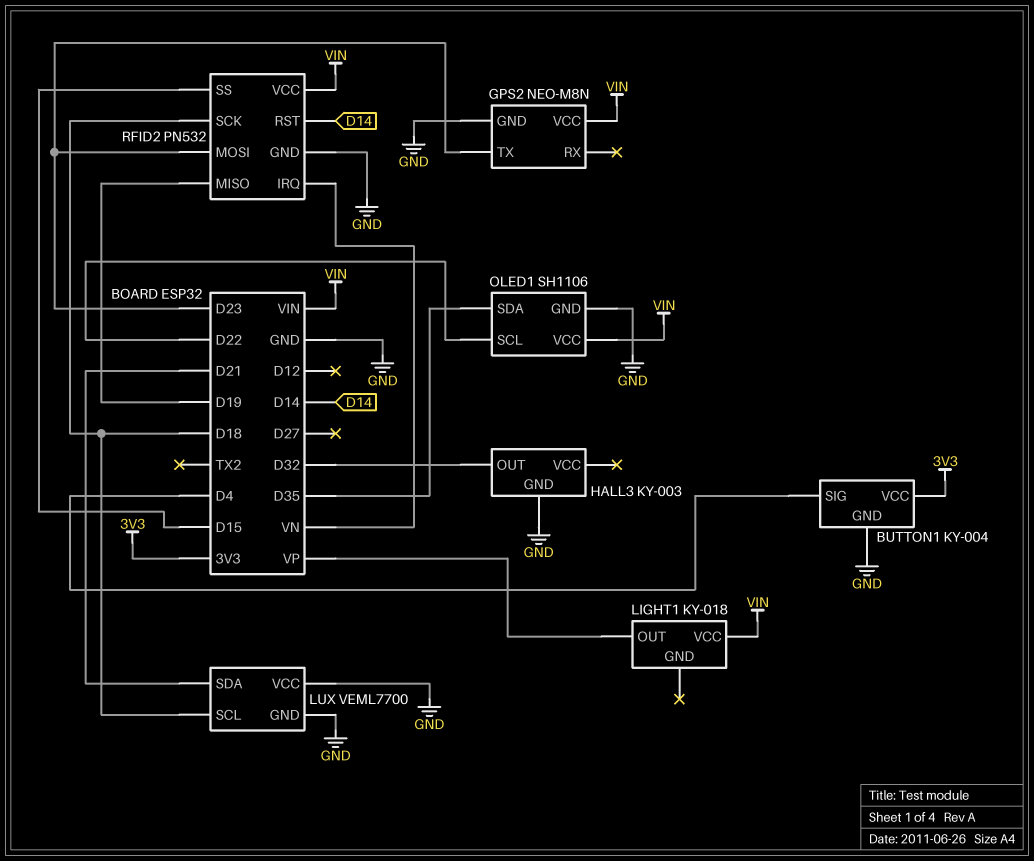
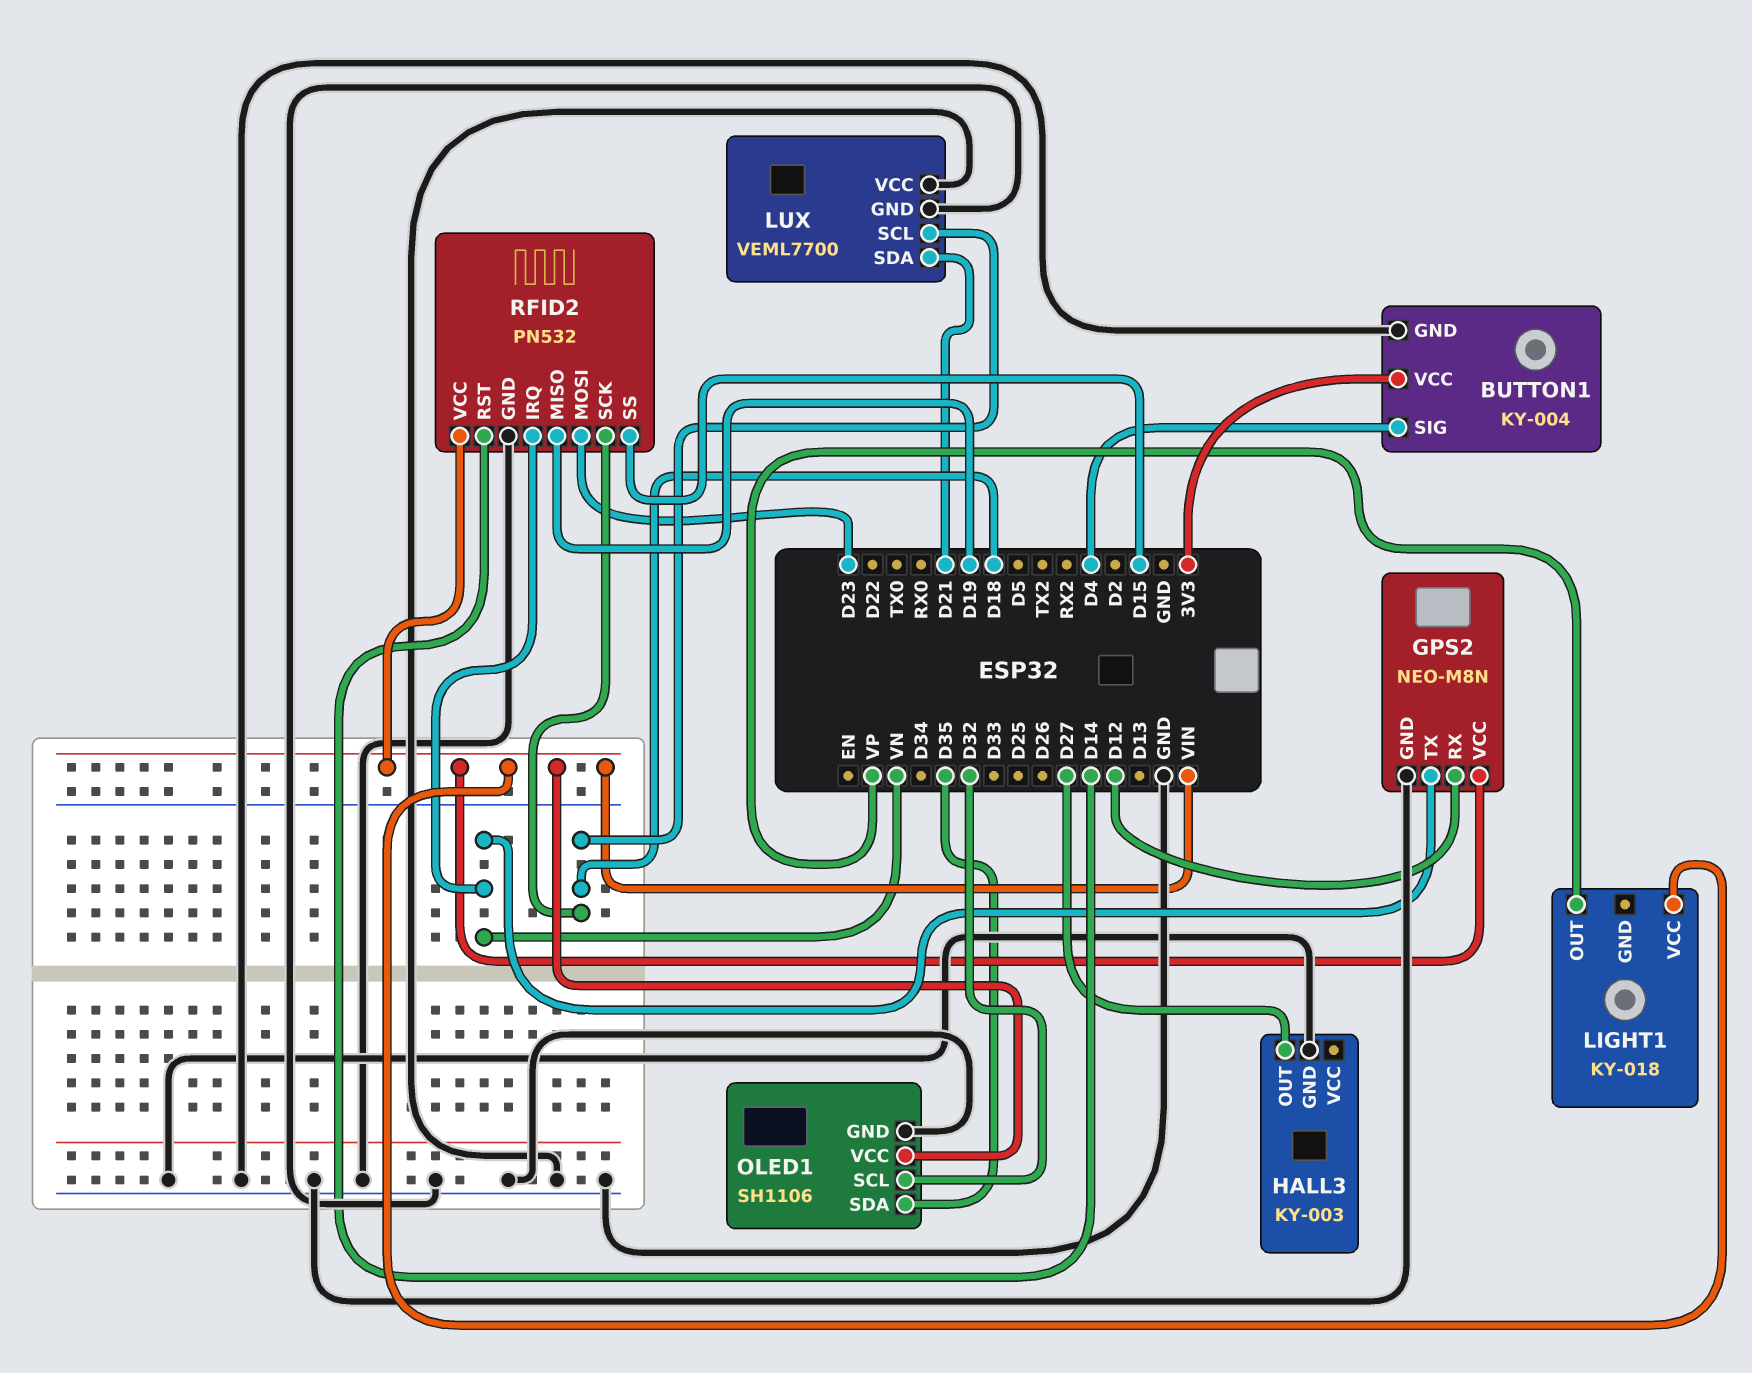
GPS2 pin RX: none -> D12
GPS2 pin TX: D23 -> VN
HALL3 pin OUT: D32 -> D27
OLED1 pin SCL: D22 -> D32

